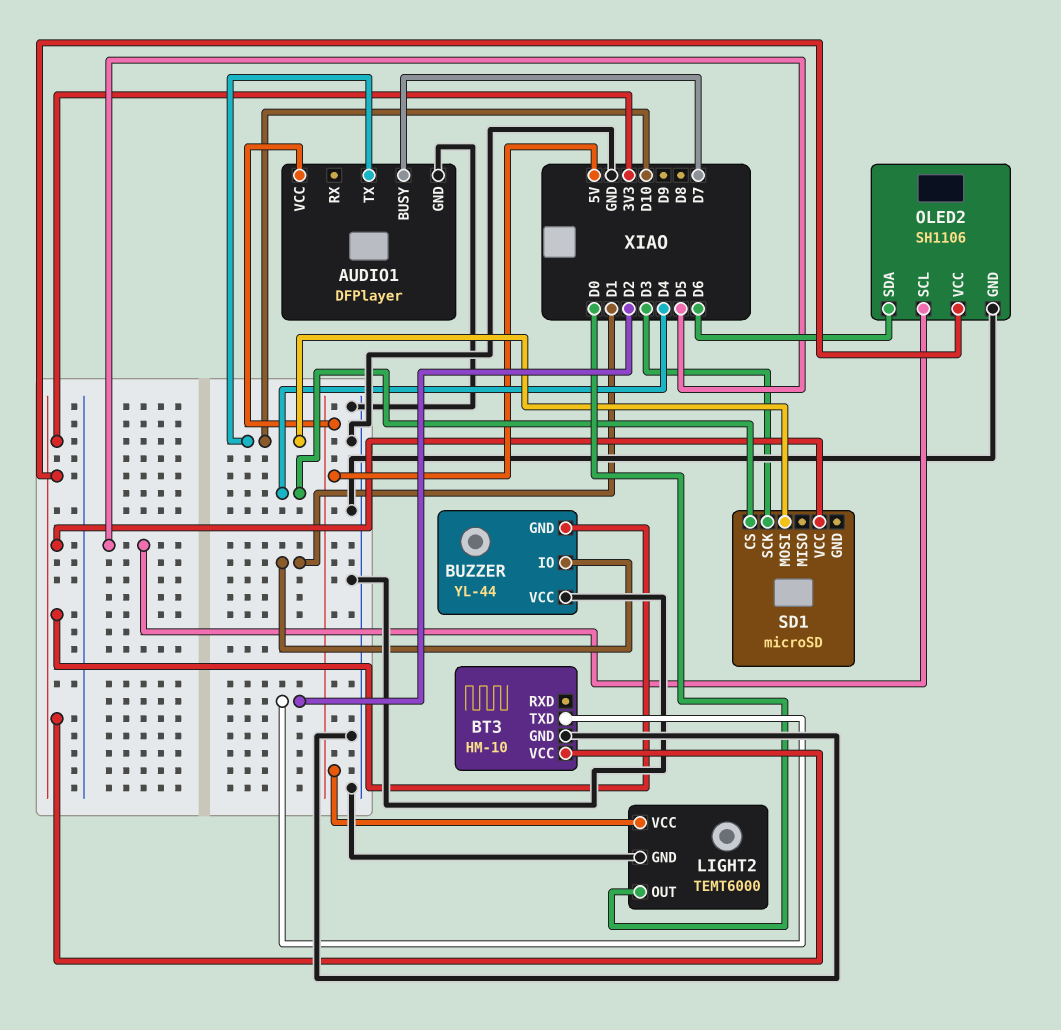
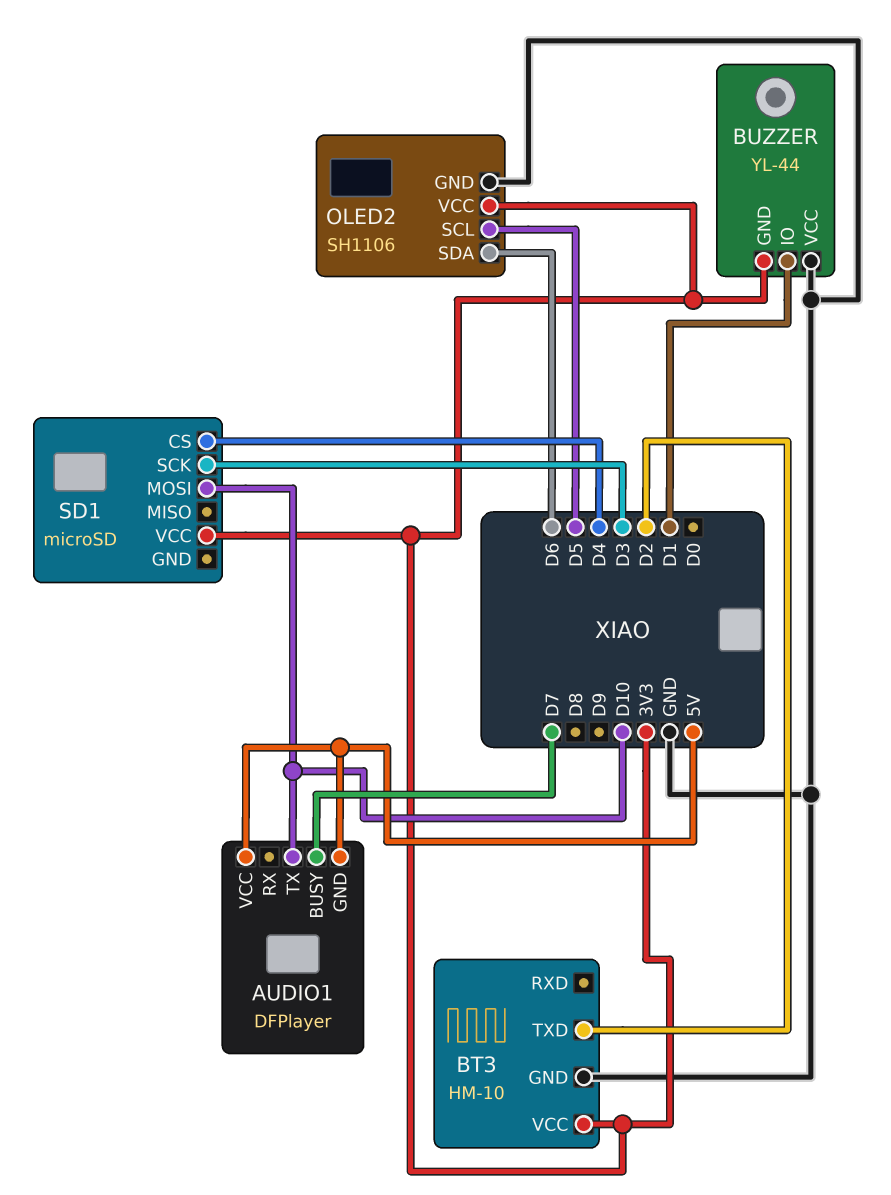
AUDIO1 pin GND: GND -> 5V
LIGHT2: TEMT6000 -> none
LIGHT2 pin GND: GND -> none
LIGHT2 pin OUT: D0 -> none
LIGHT2 pin VCC: 5V -> none

